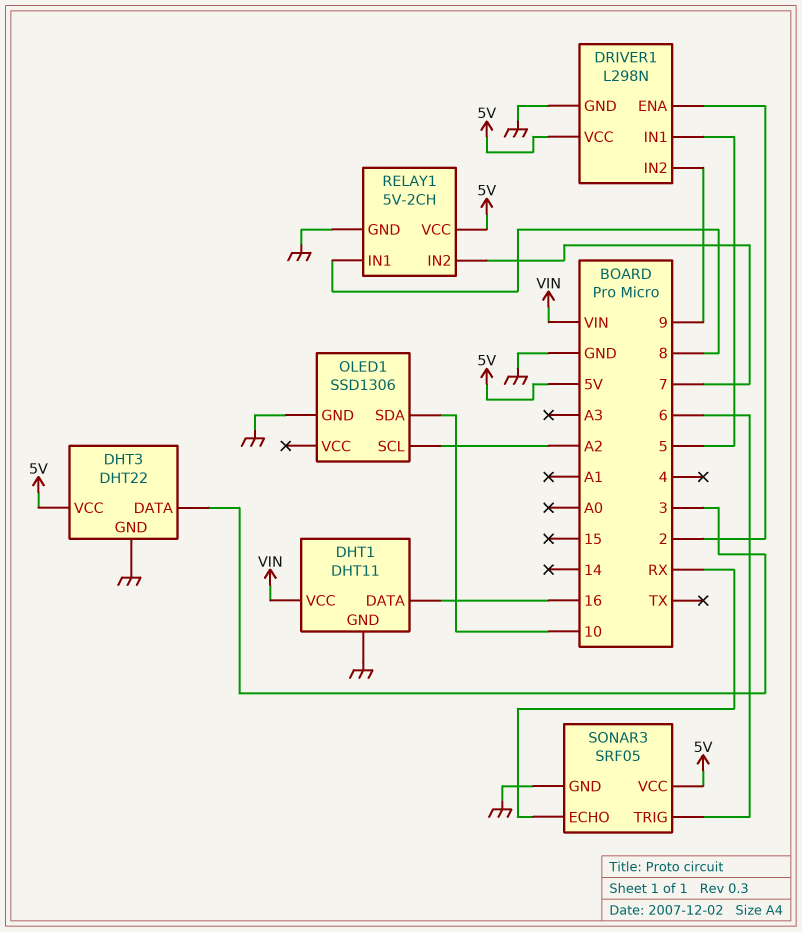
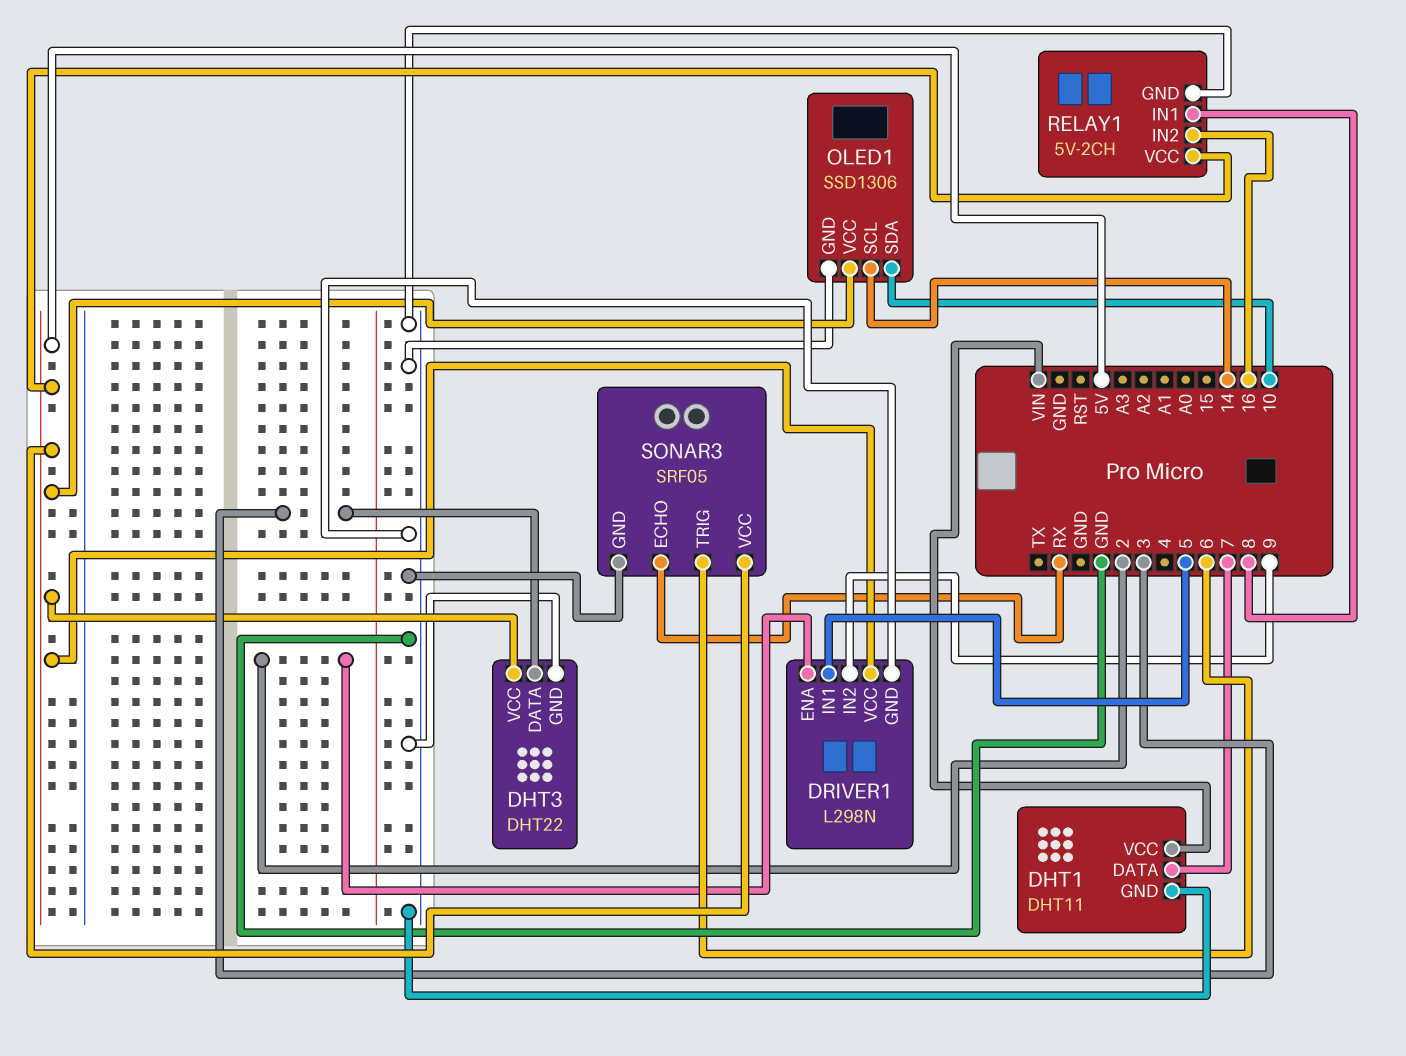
DHT1 pin DATA: 16 -> 7
OLED1 pin SCL: A2 -> 14
OLED1 pin VCC: none -> 5V
RELAY1 pin IN2: 7 -> 16

